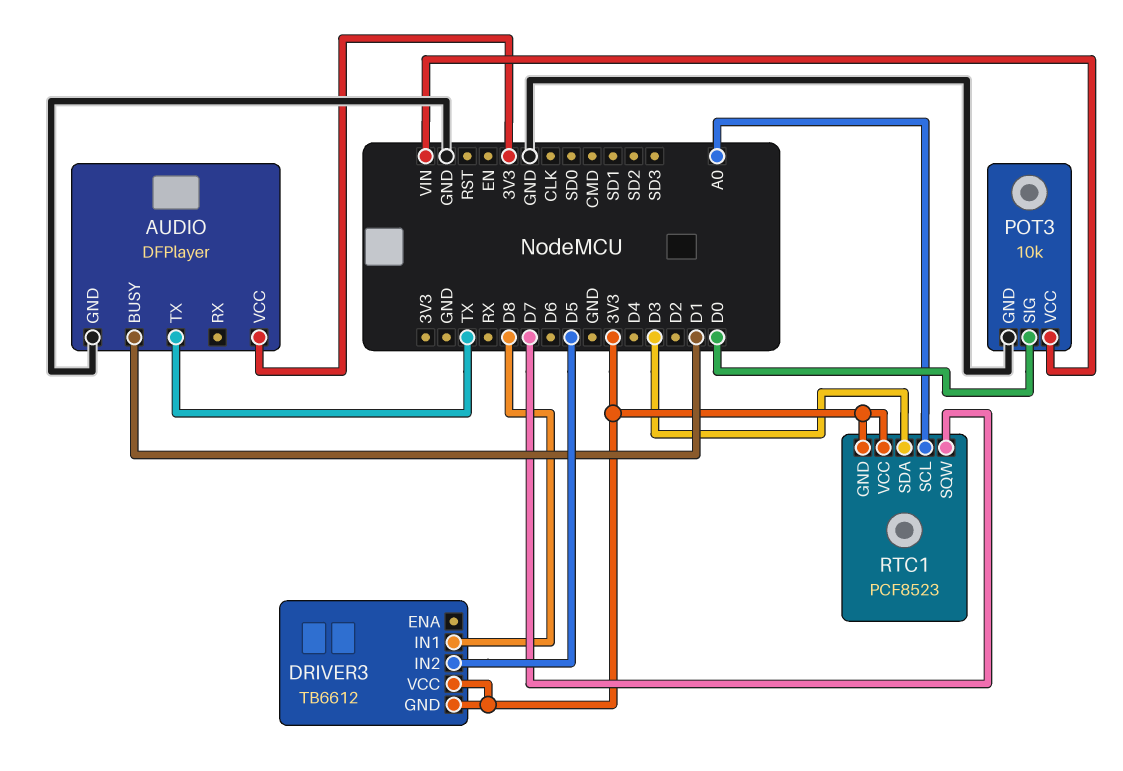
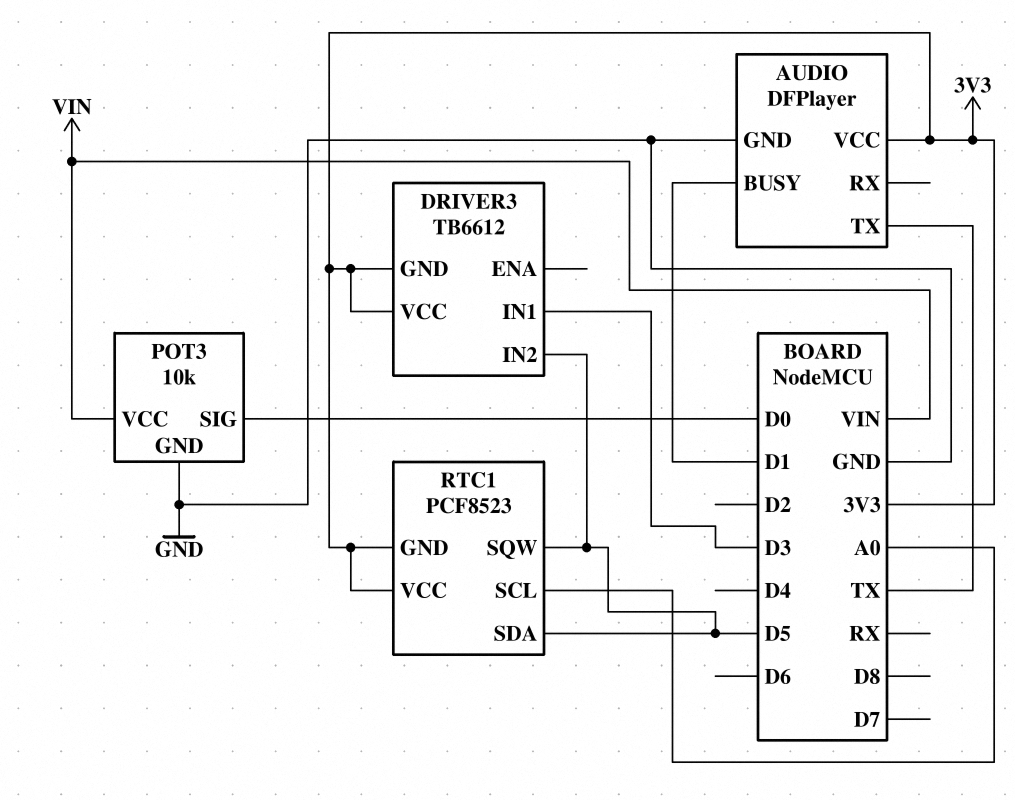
DRIVER3 pin IN1: D8 -> D3
RTC1 pin SDA: D3 -> D5
RTC1 pin SQW: D7 -> D5

